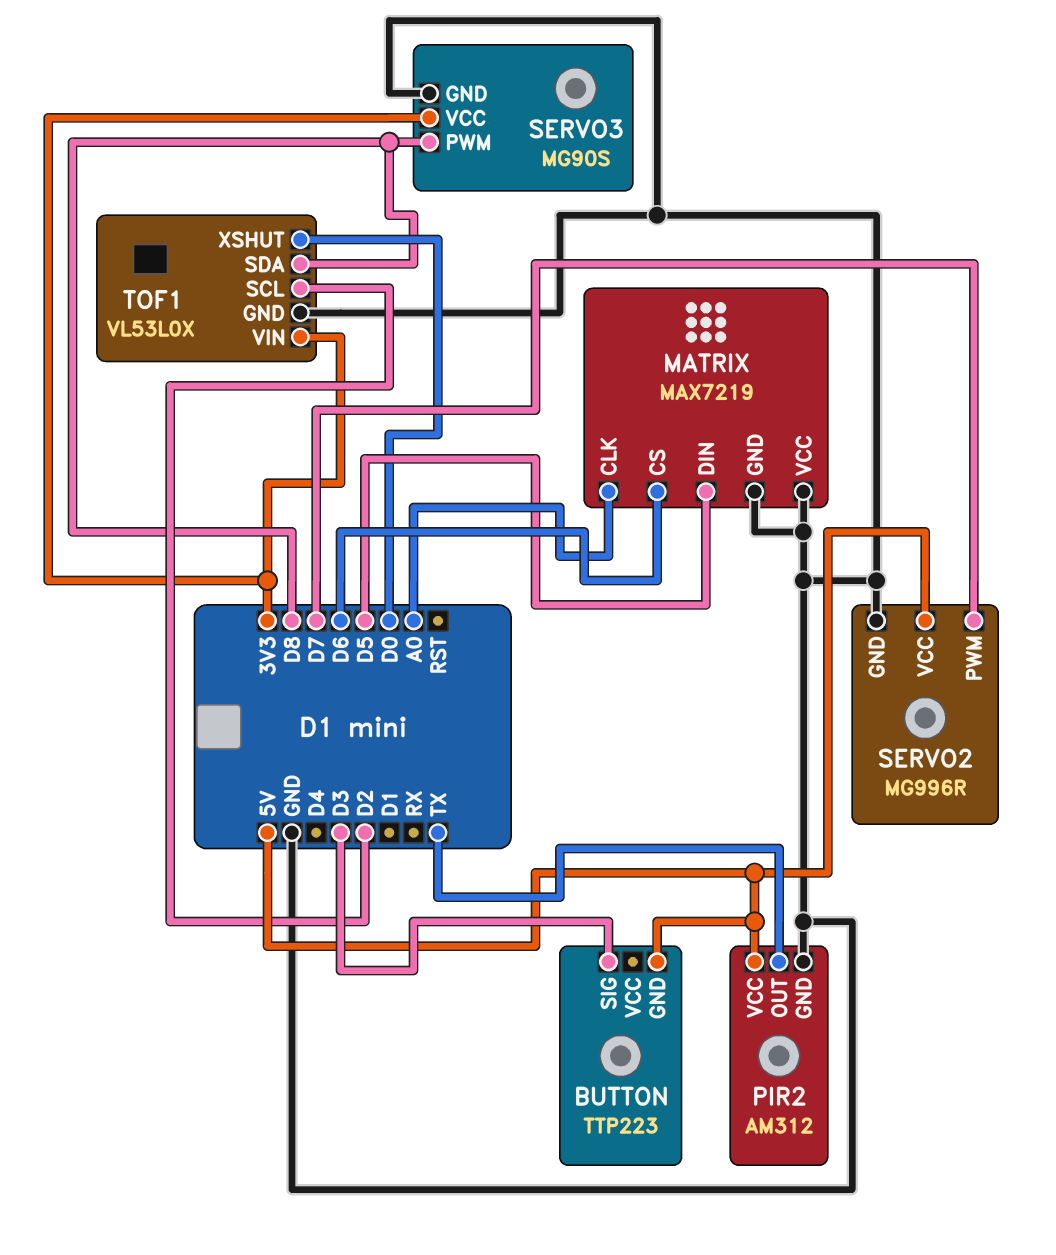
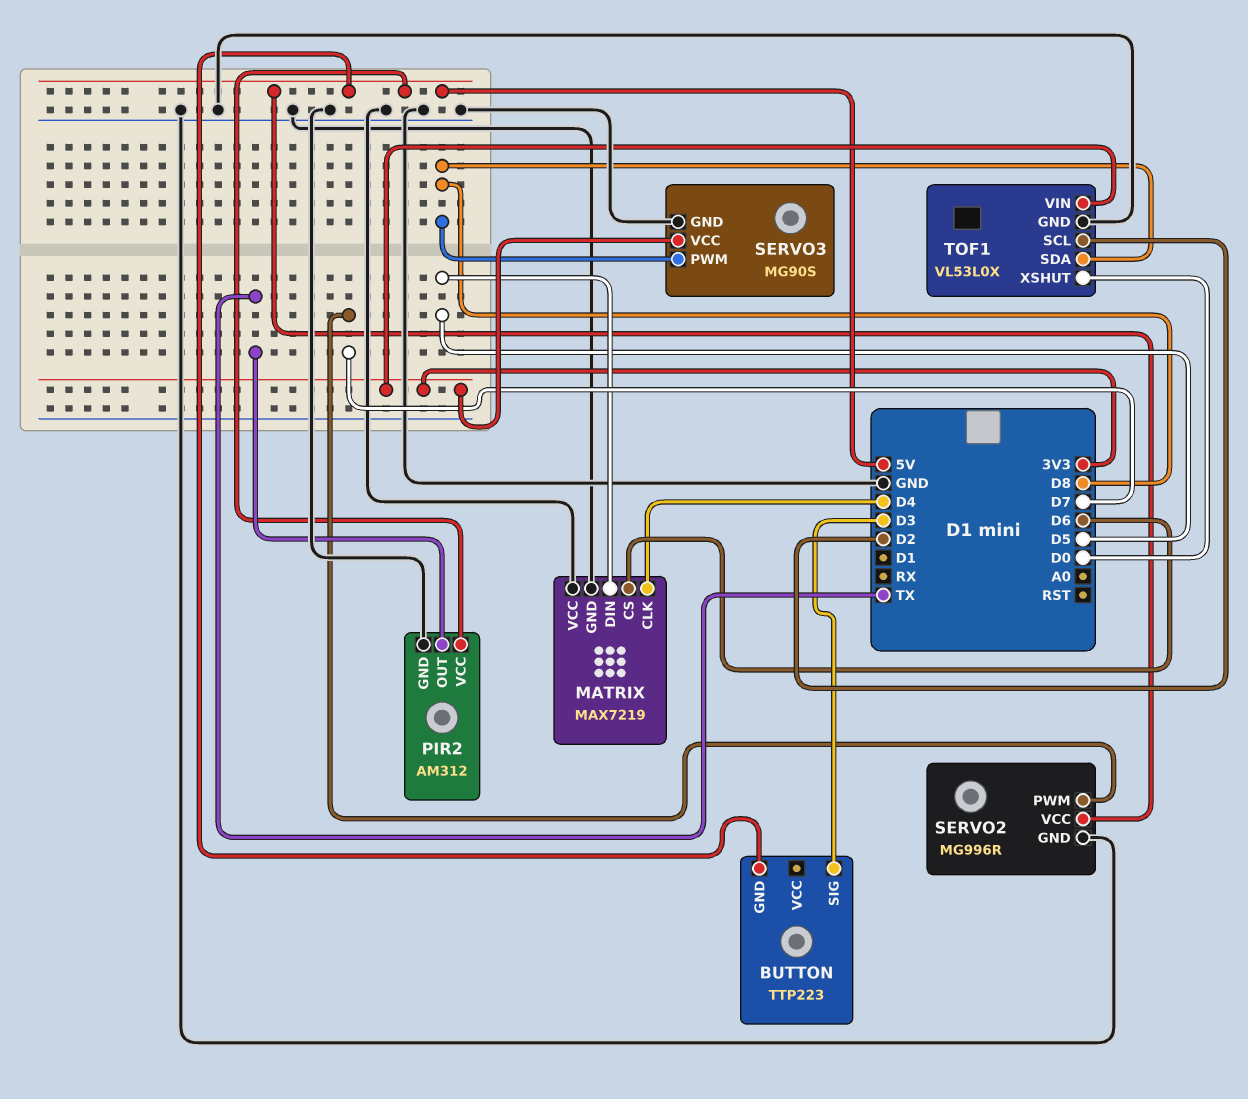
MATRIX pin CLK: A0 -> D4

